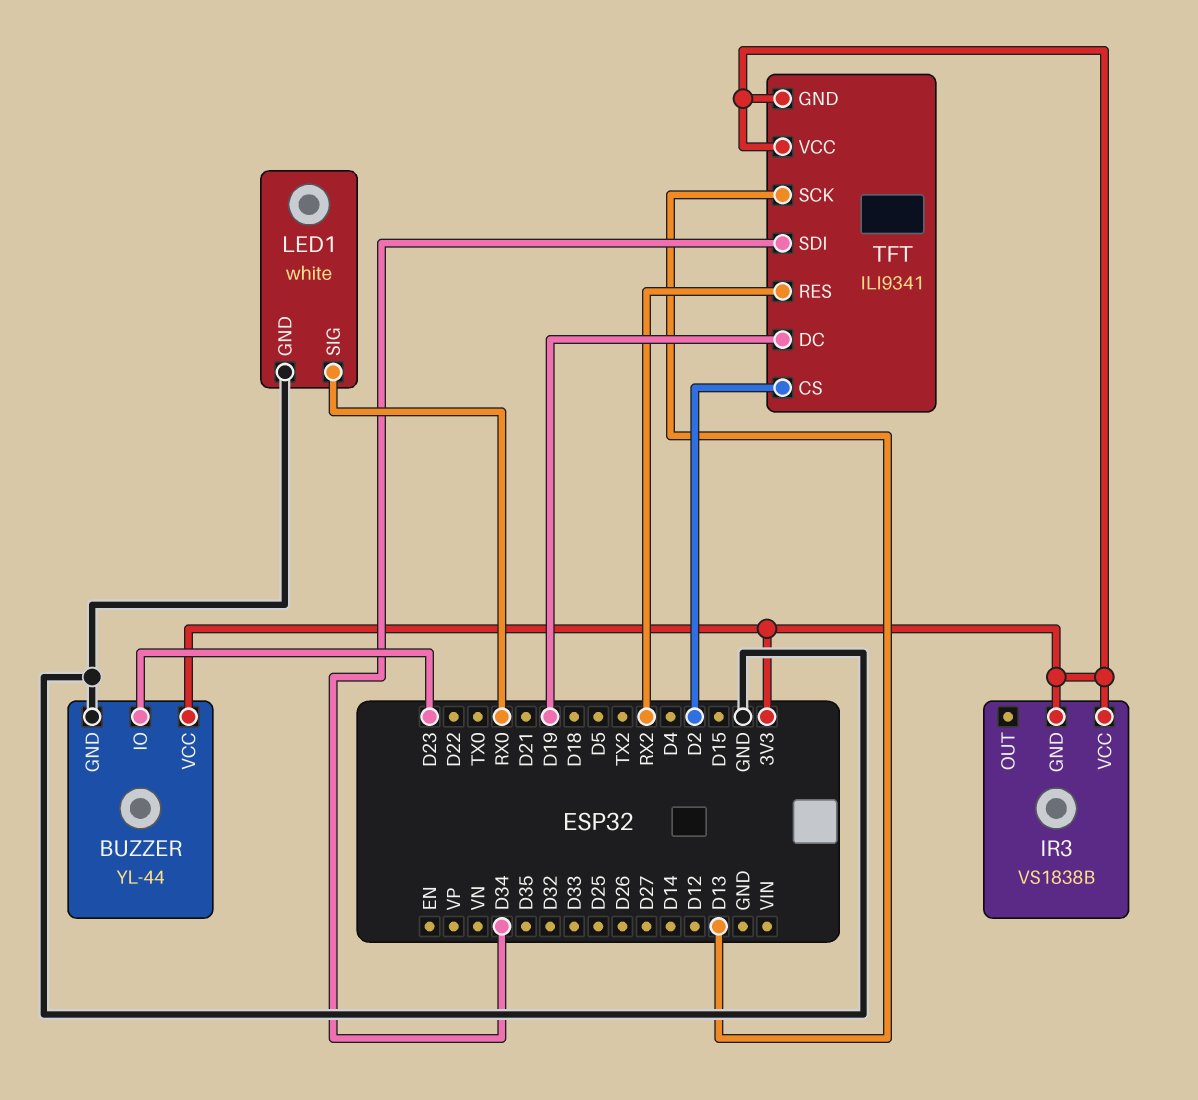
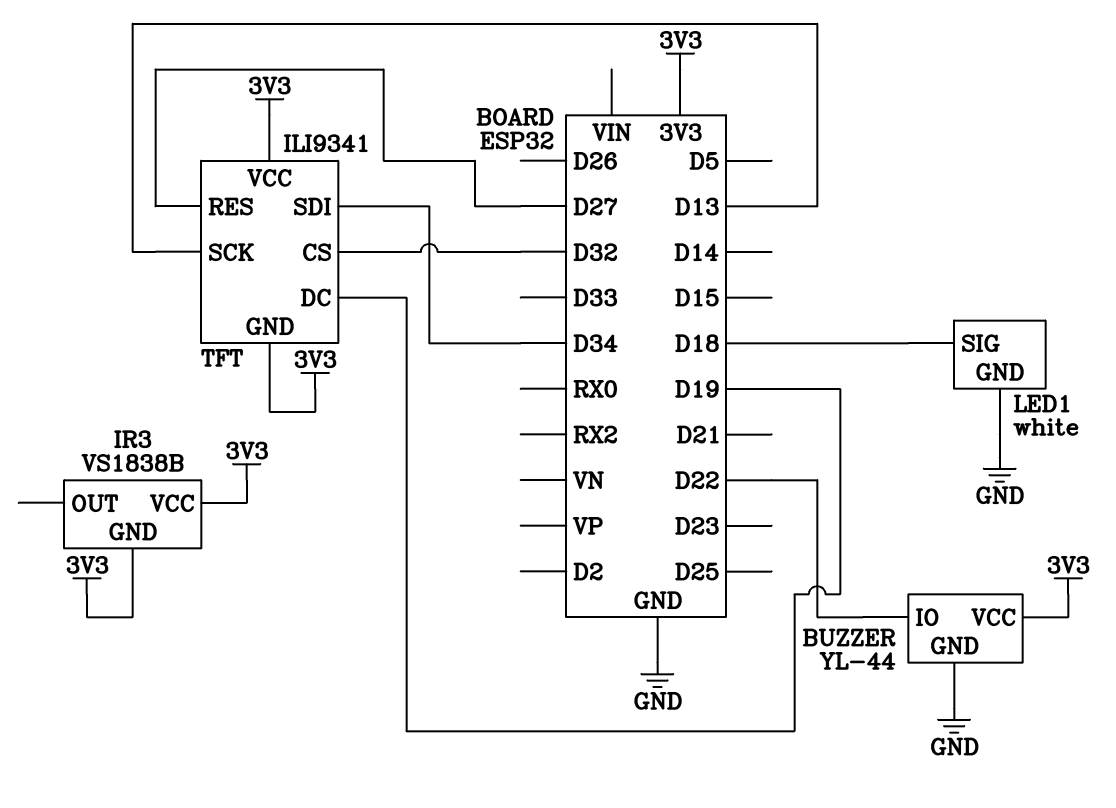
BUZZER pin IO: D23 -> D22
LED1 pin SIG: RX0 -> D18
TFT pin CS: D2 -> D32
TFT pin RES: RX2 -> D27

